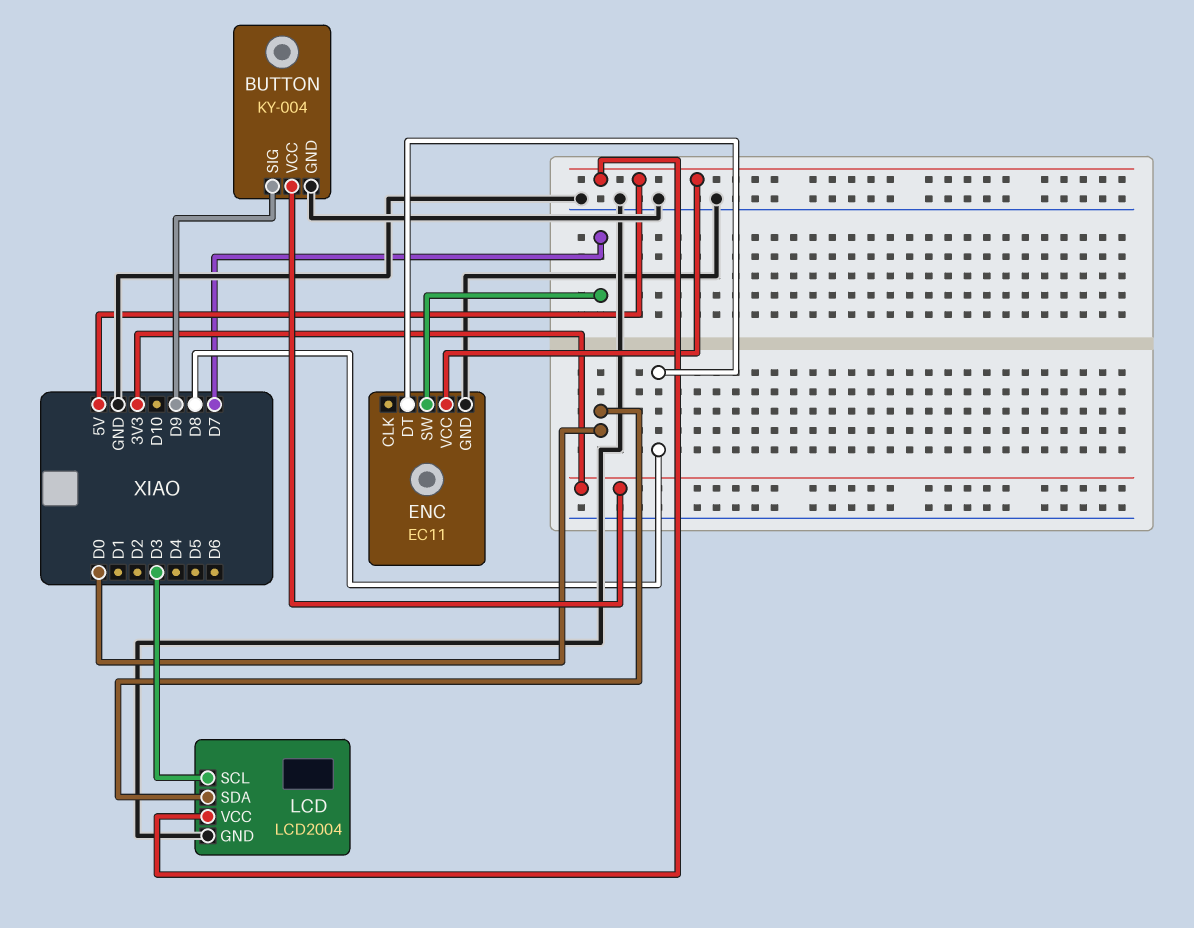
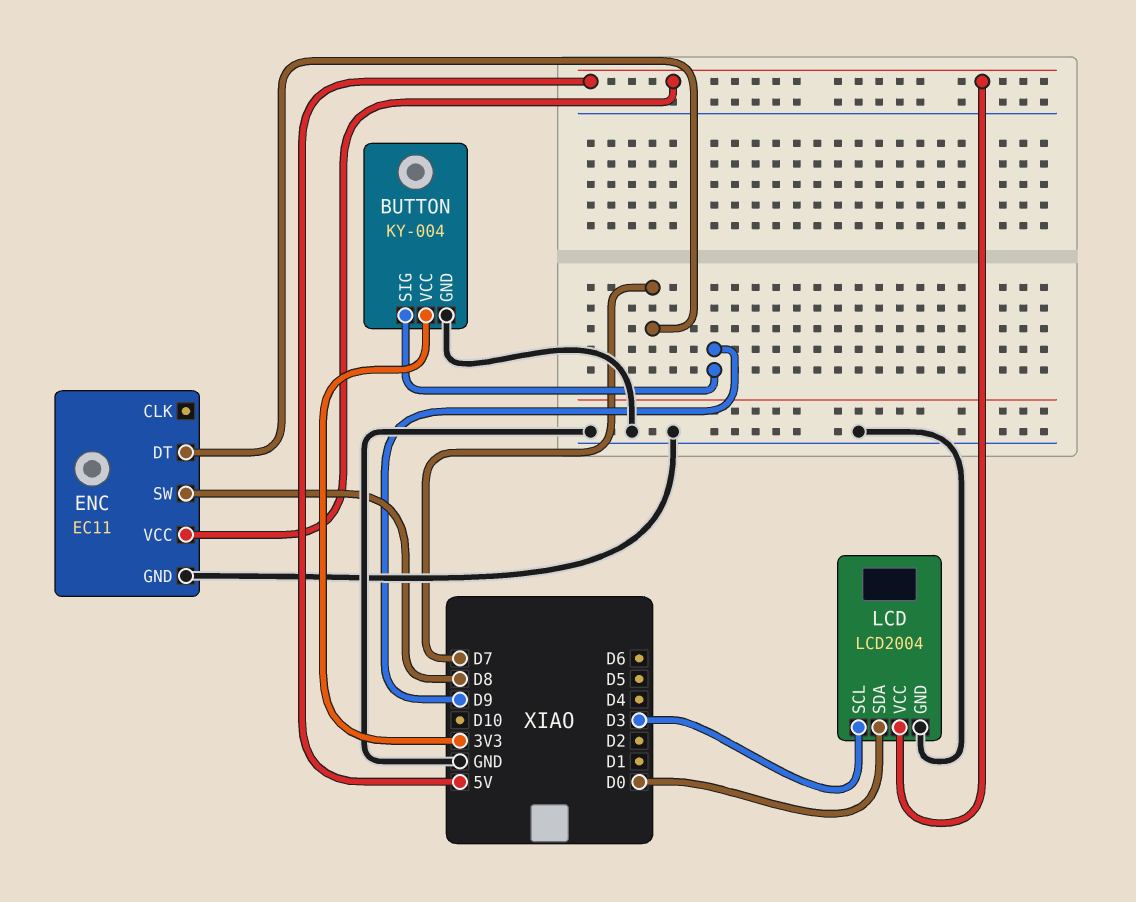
ENC pin DT: D8 -> D7
ENC pin SW: D7 -> D8

